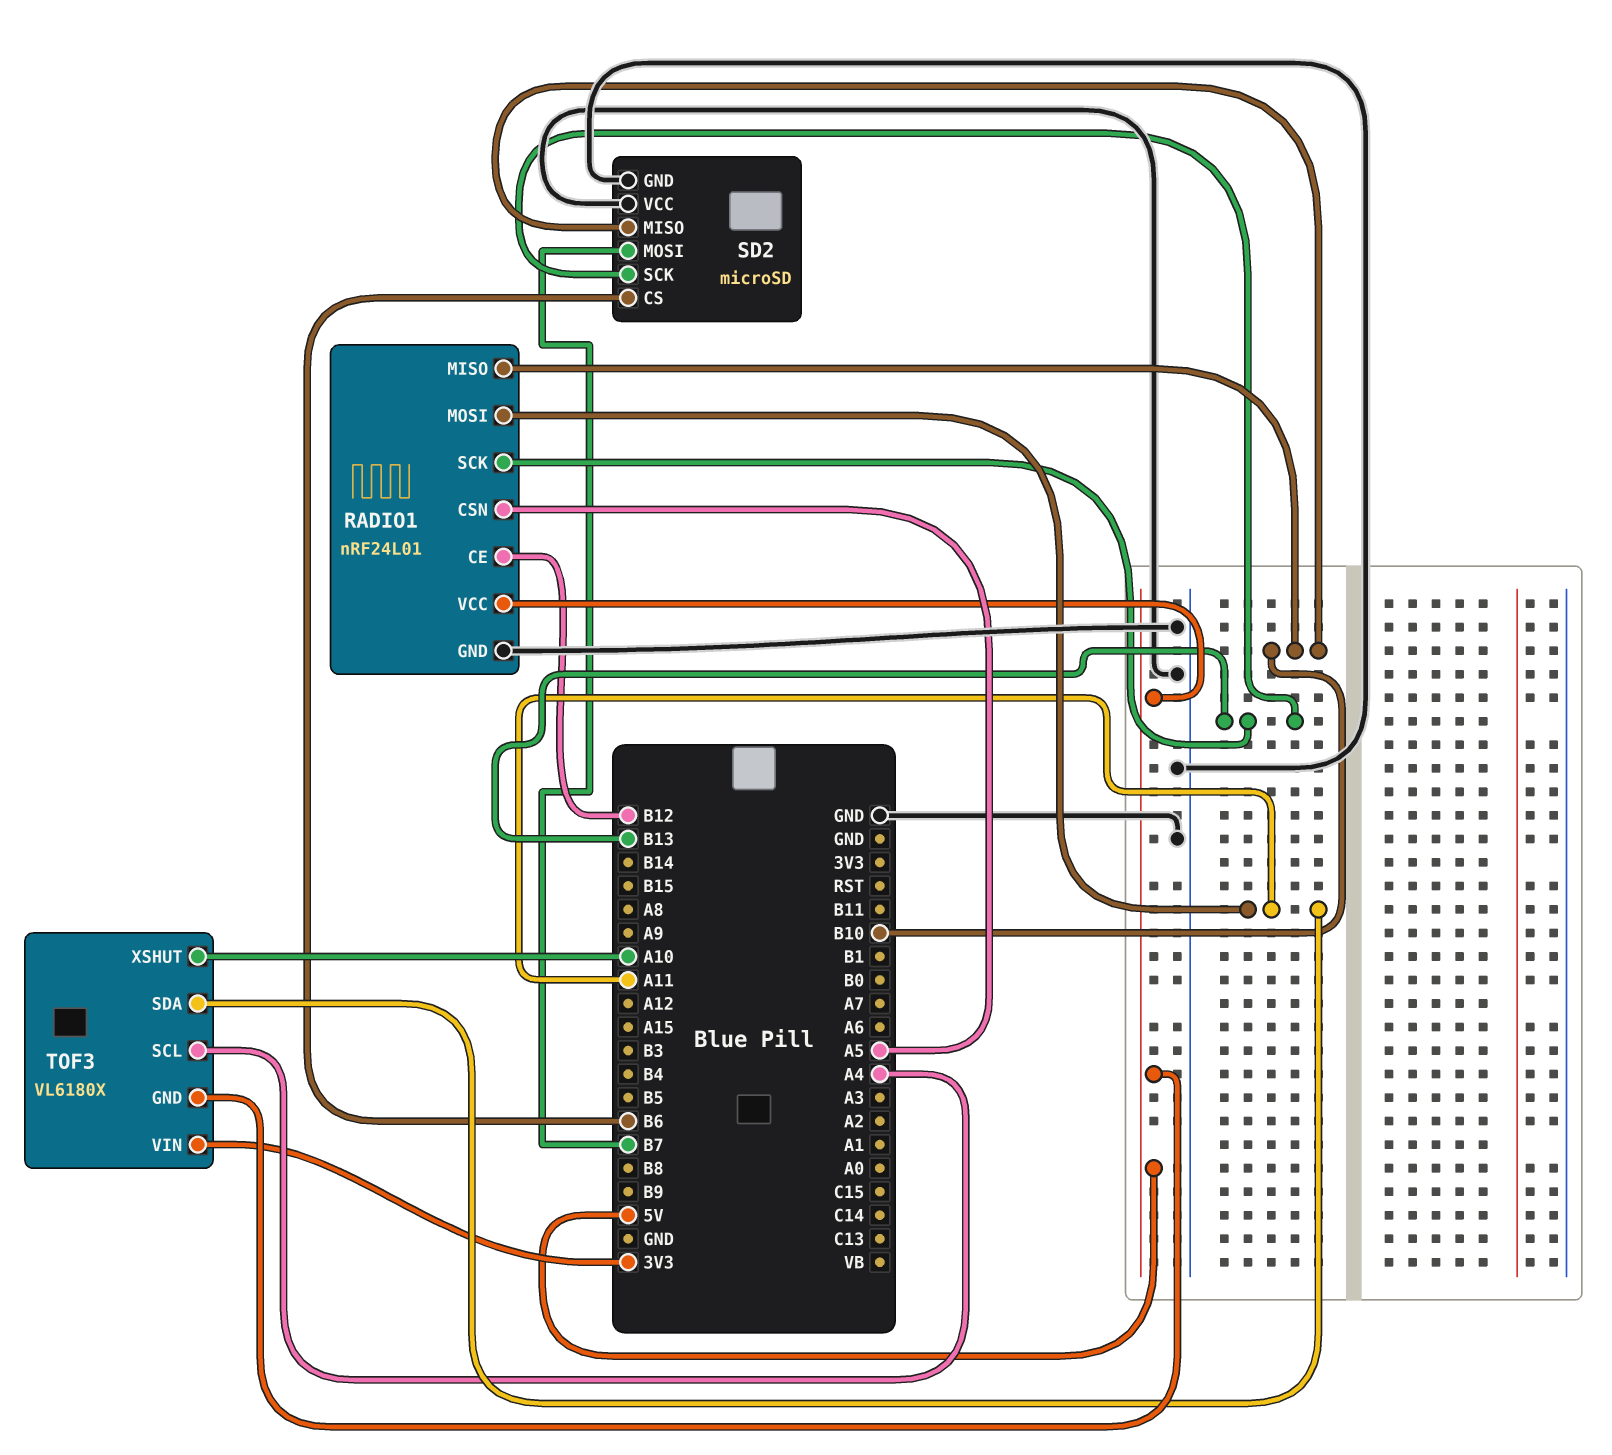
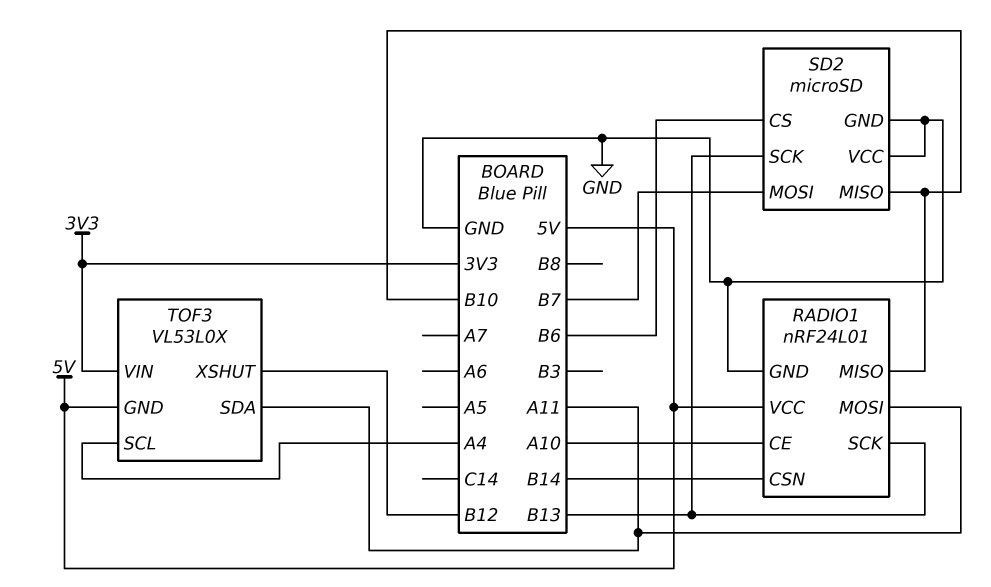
RADIO1 pin CE: B12 -> A10
RADIO1 pin CSN: A5 -> B14
TOF3: VL6180X -> VL53L0X
TOF3 pin XSHUT: A10 -> B12

